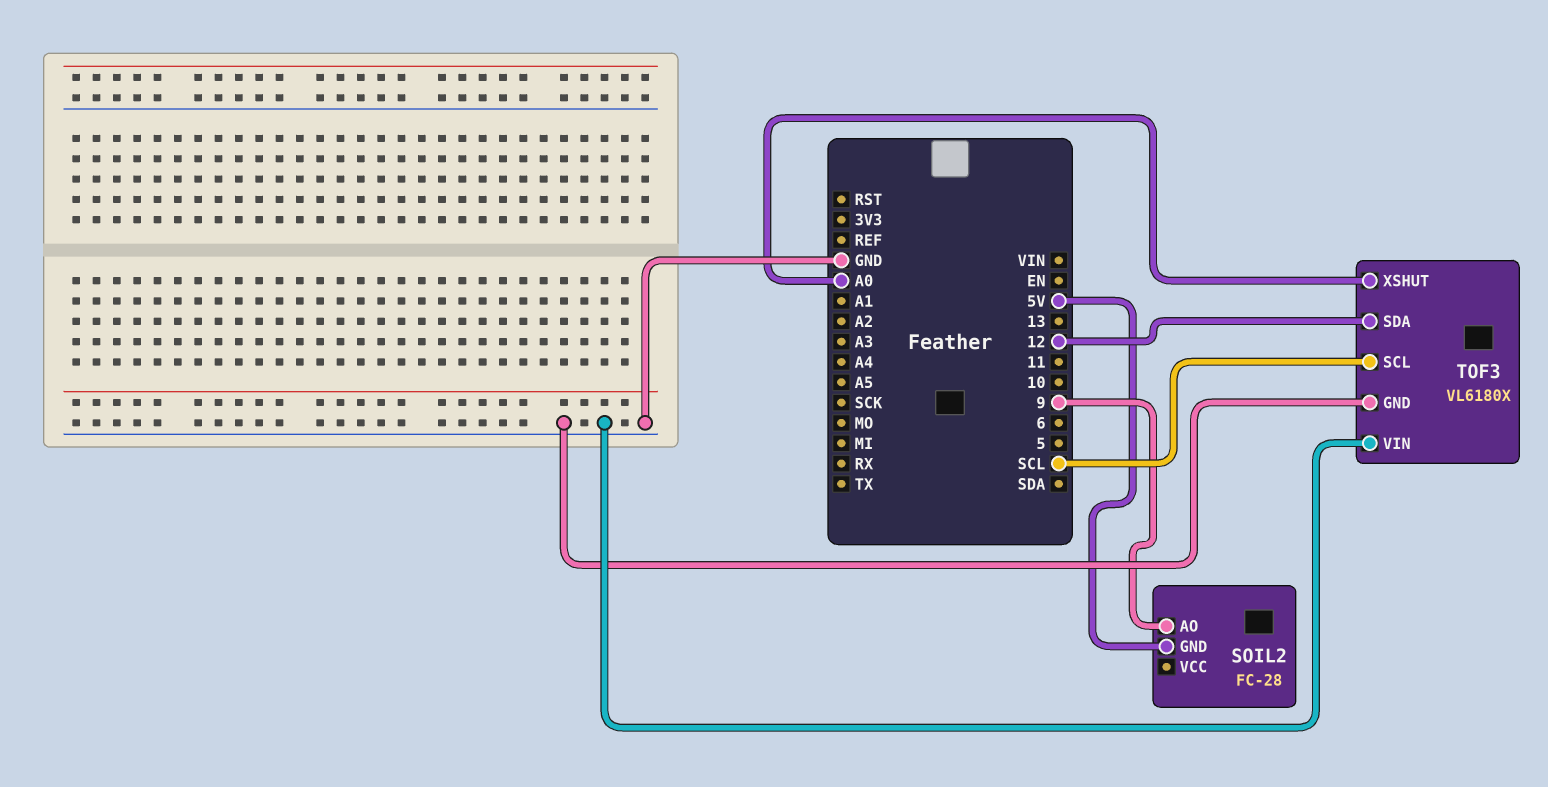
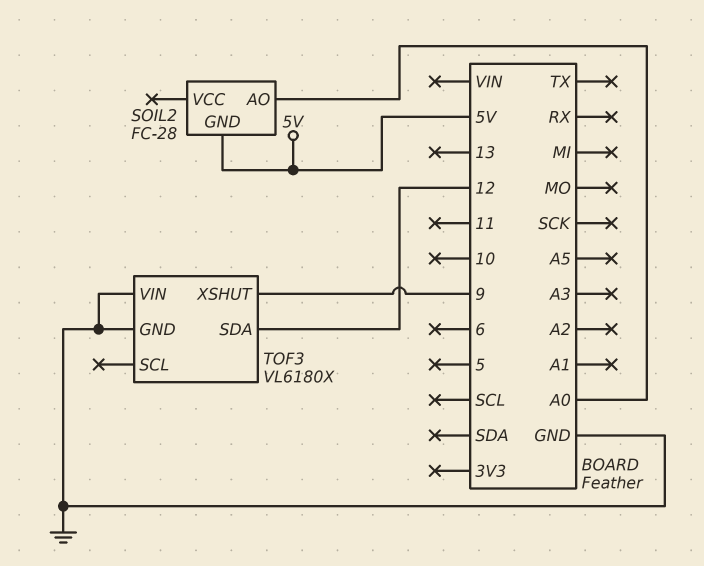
SOIL2 pin AO: 9 -> A0
TOF3 pin SCL: SCL -> none
TOF3 pin XSHUT: A0 -> 9

